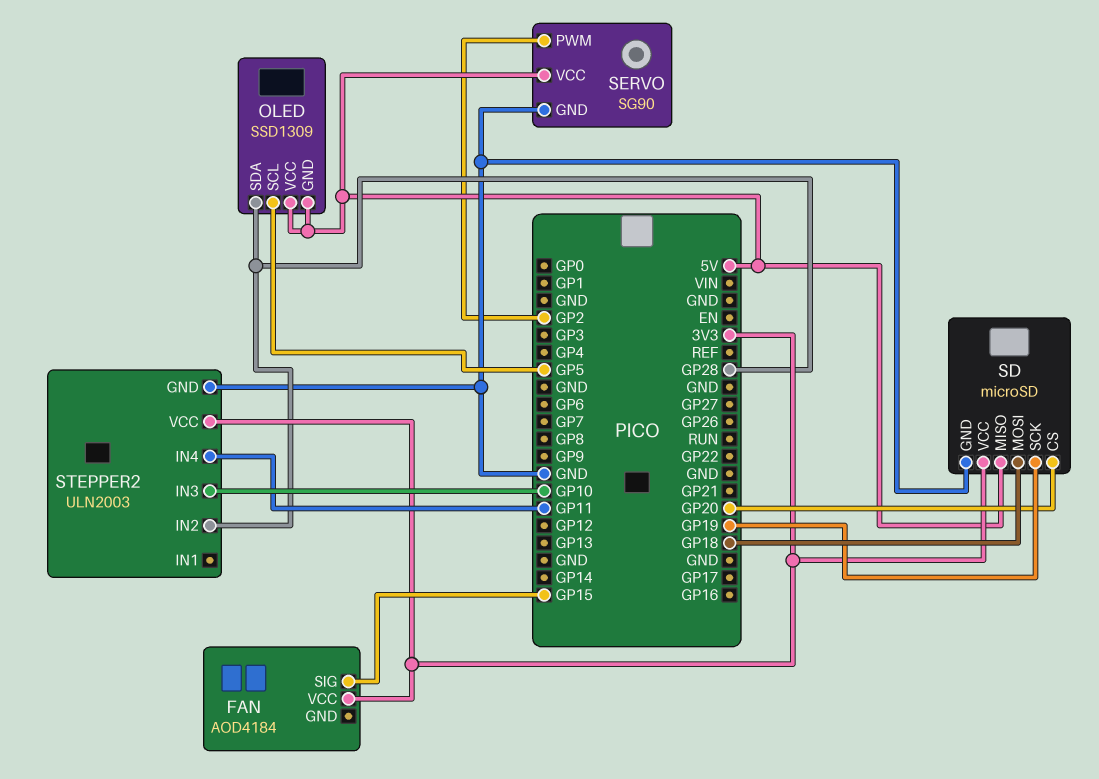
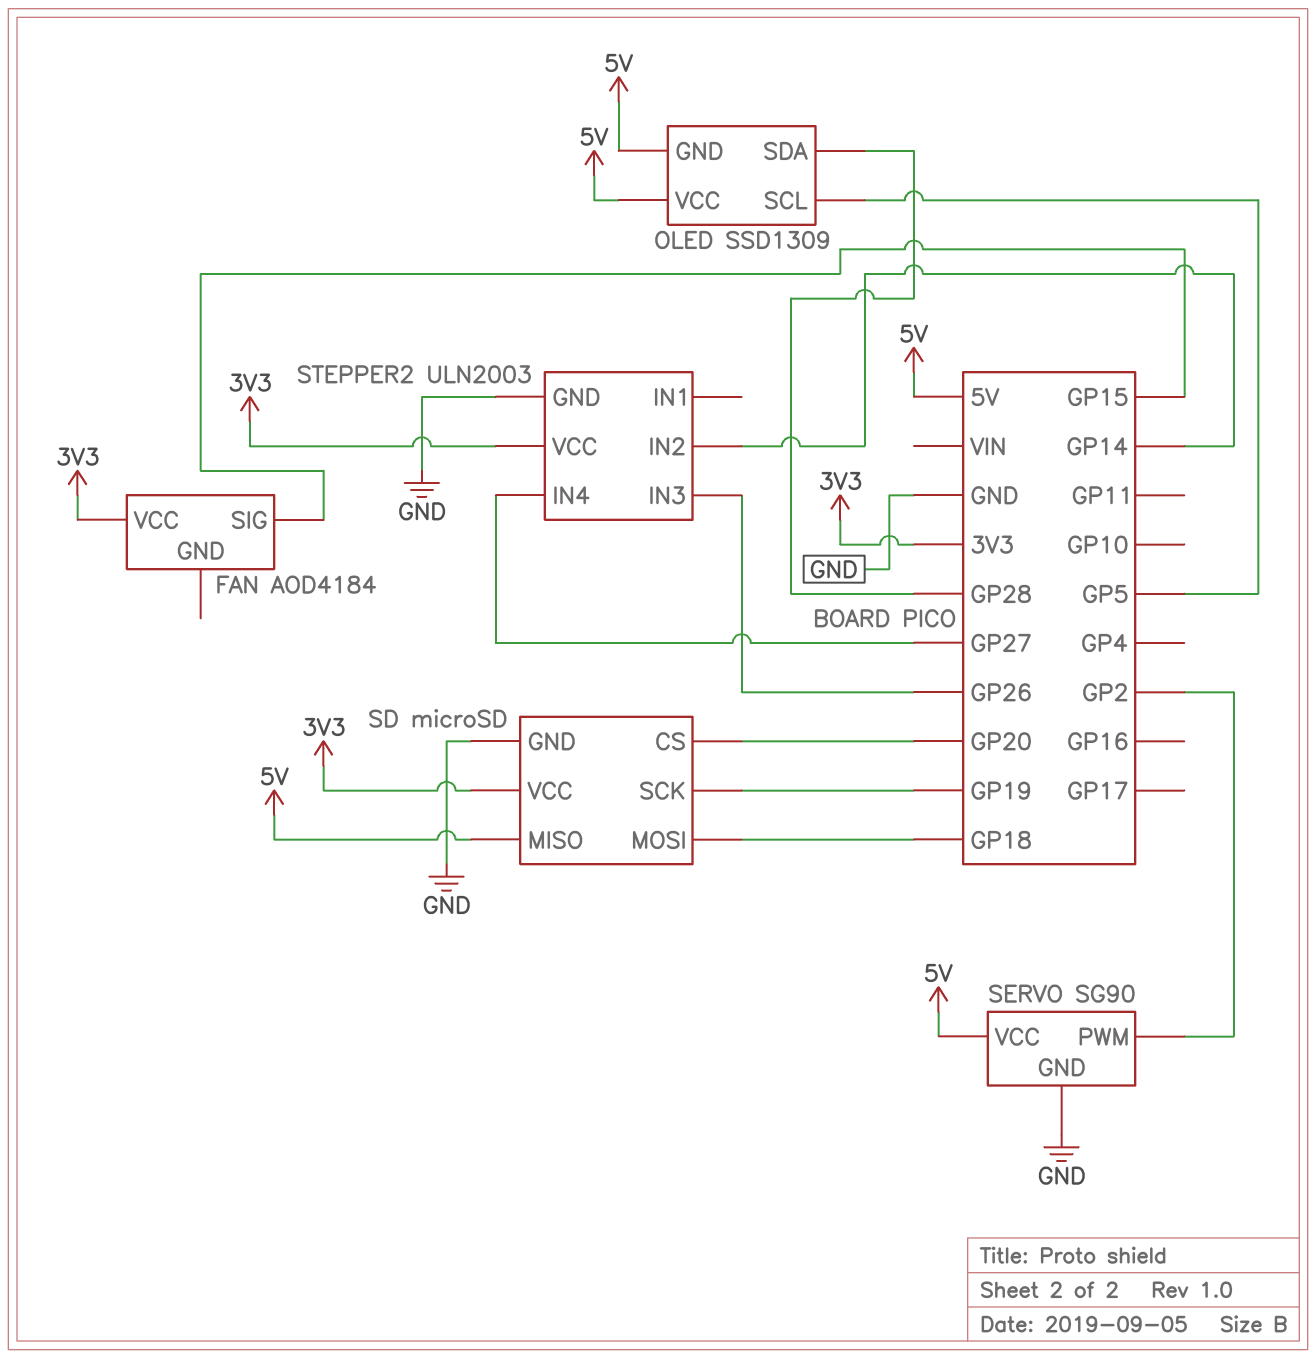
STEPPER2 pin IN2: GP28 -> GP14
STEPPER2 pin IN3: GP10 -> GP26
STEPPER2 pin IN4: GP11 -> GP27

